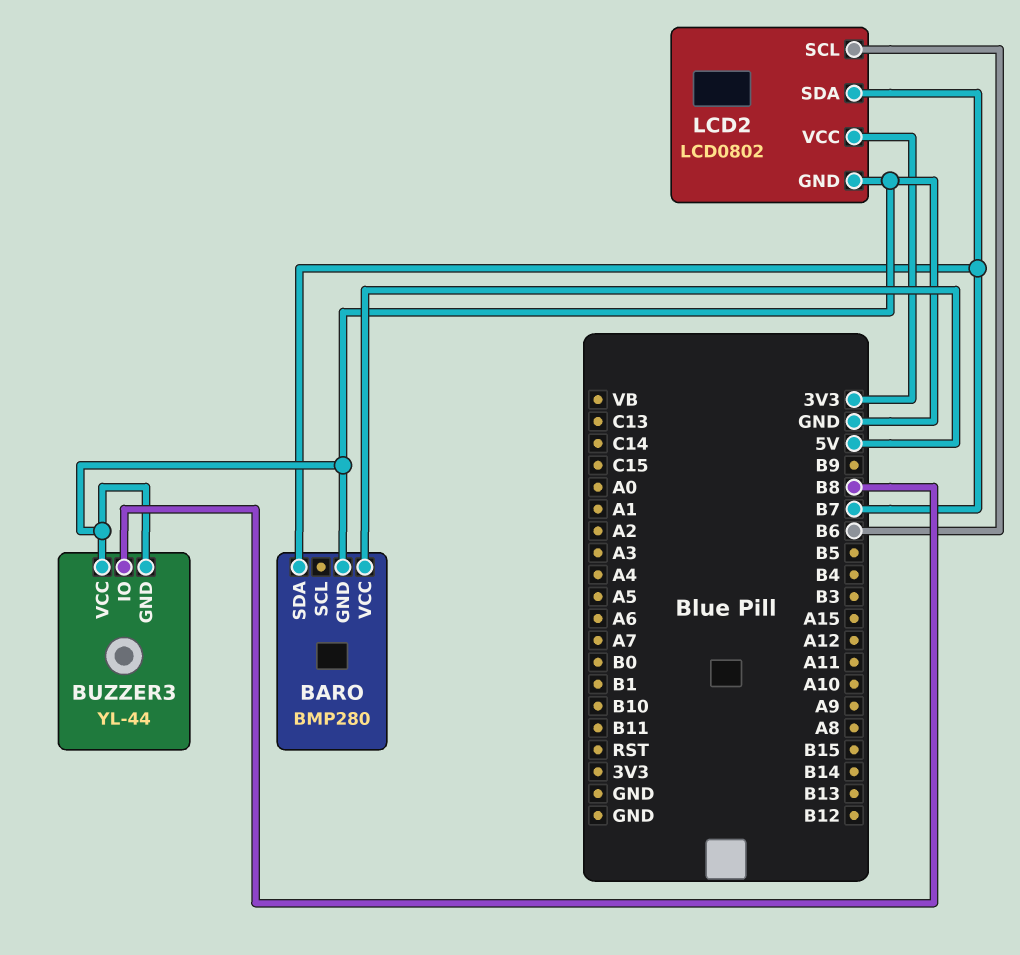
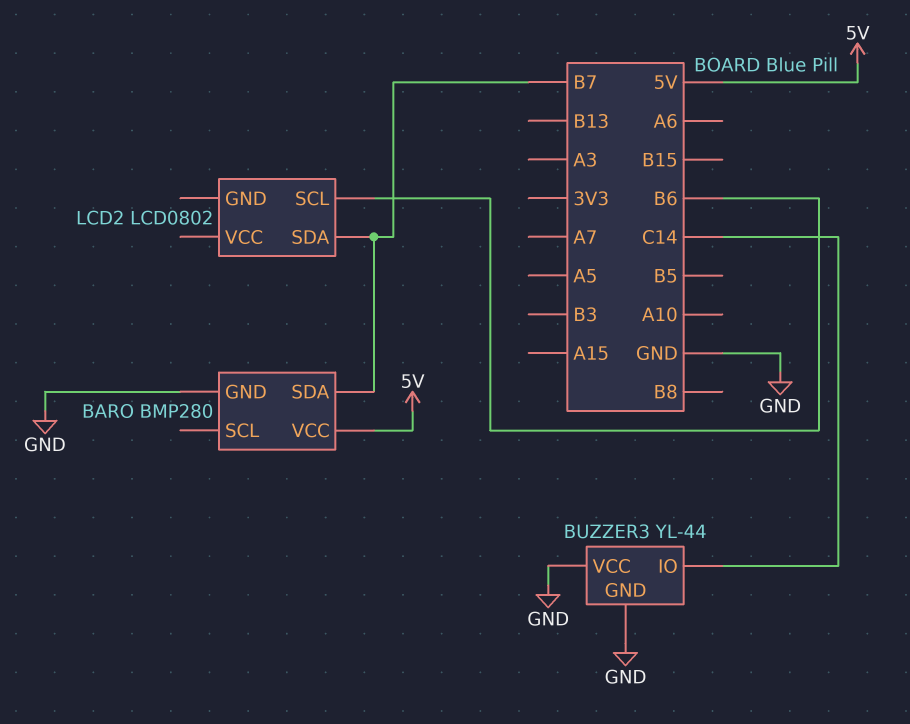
BUZZER3 pin IO: B8 -> C14
LCD2 pin GND: GND -> none
LCD2 pin VCC: 3V3 -> none

